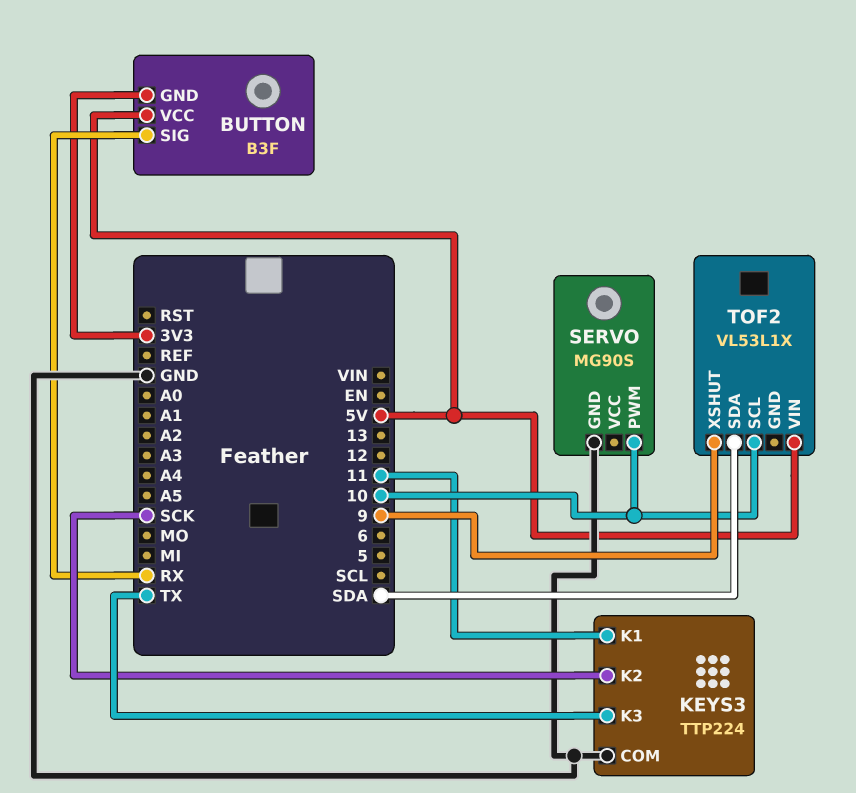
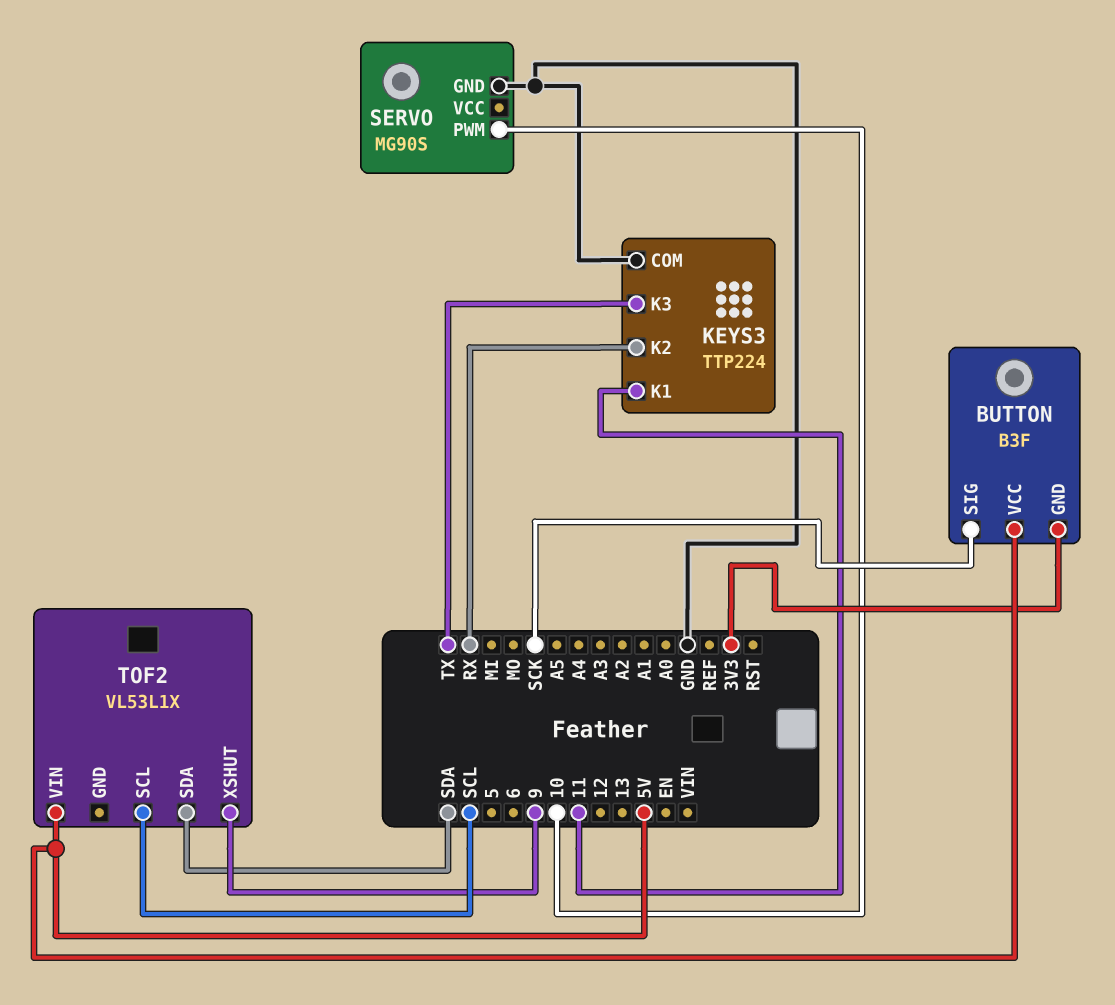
BUTTON pin SIG: RX -> SCK
KEYS3 pin K2: SCK -> RX
TOF2 pin SCL: 10 -> SCL

